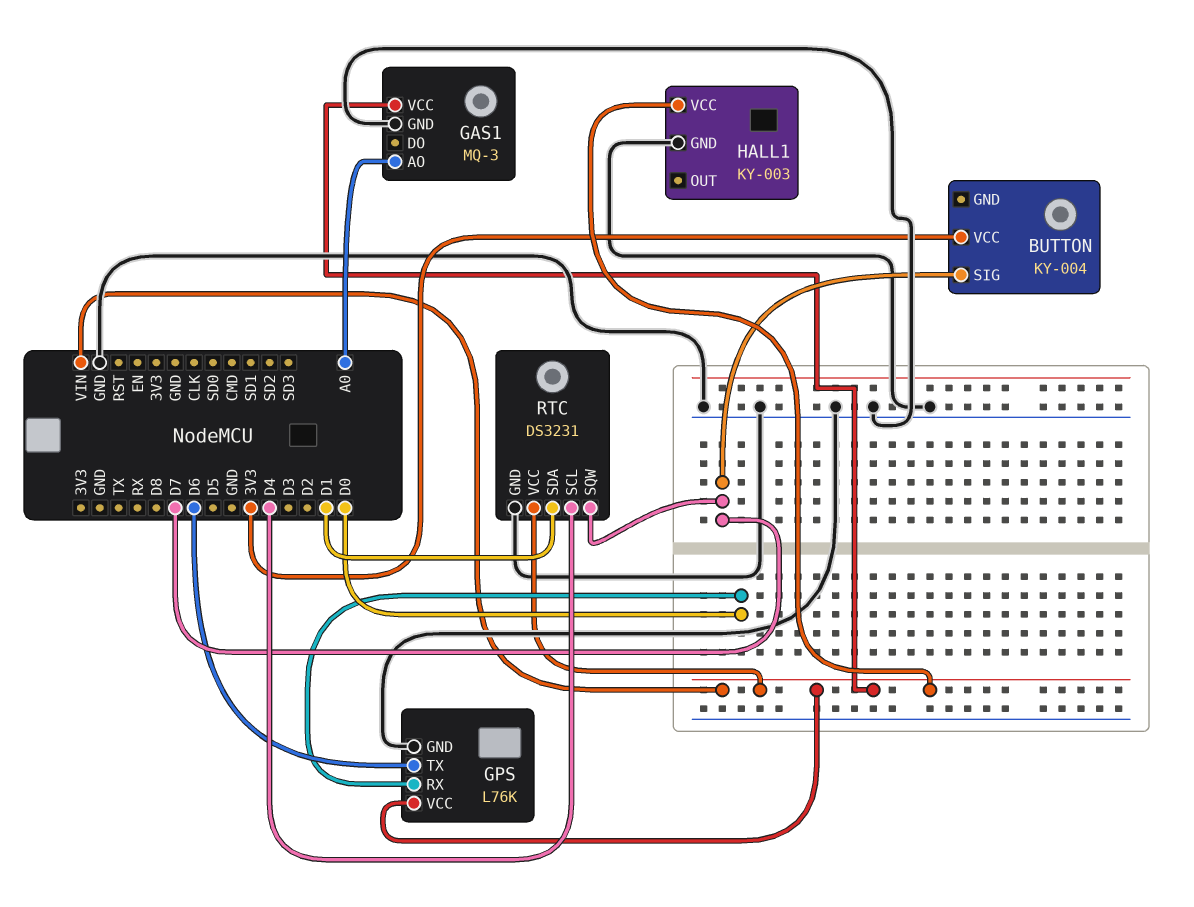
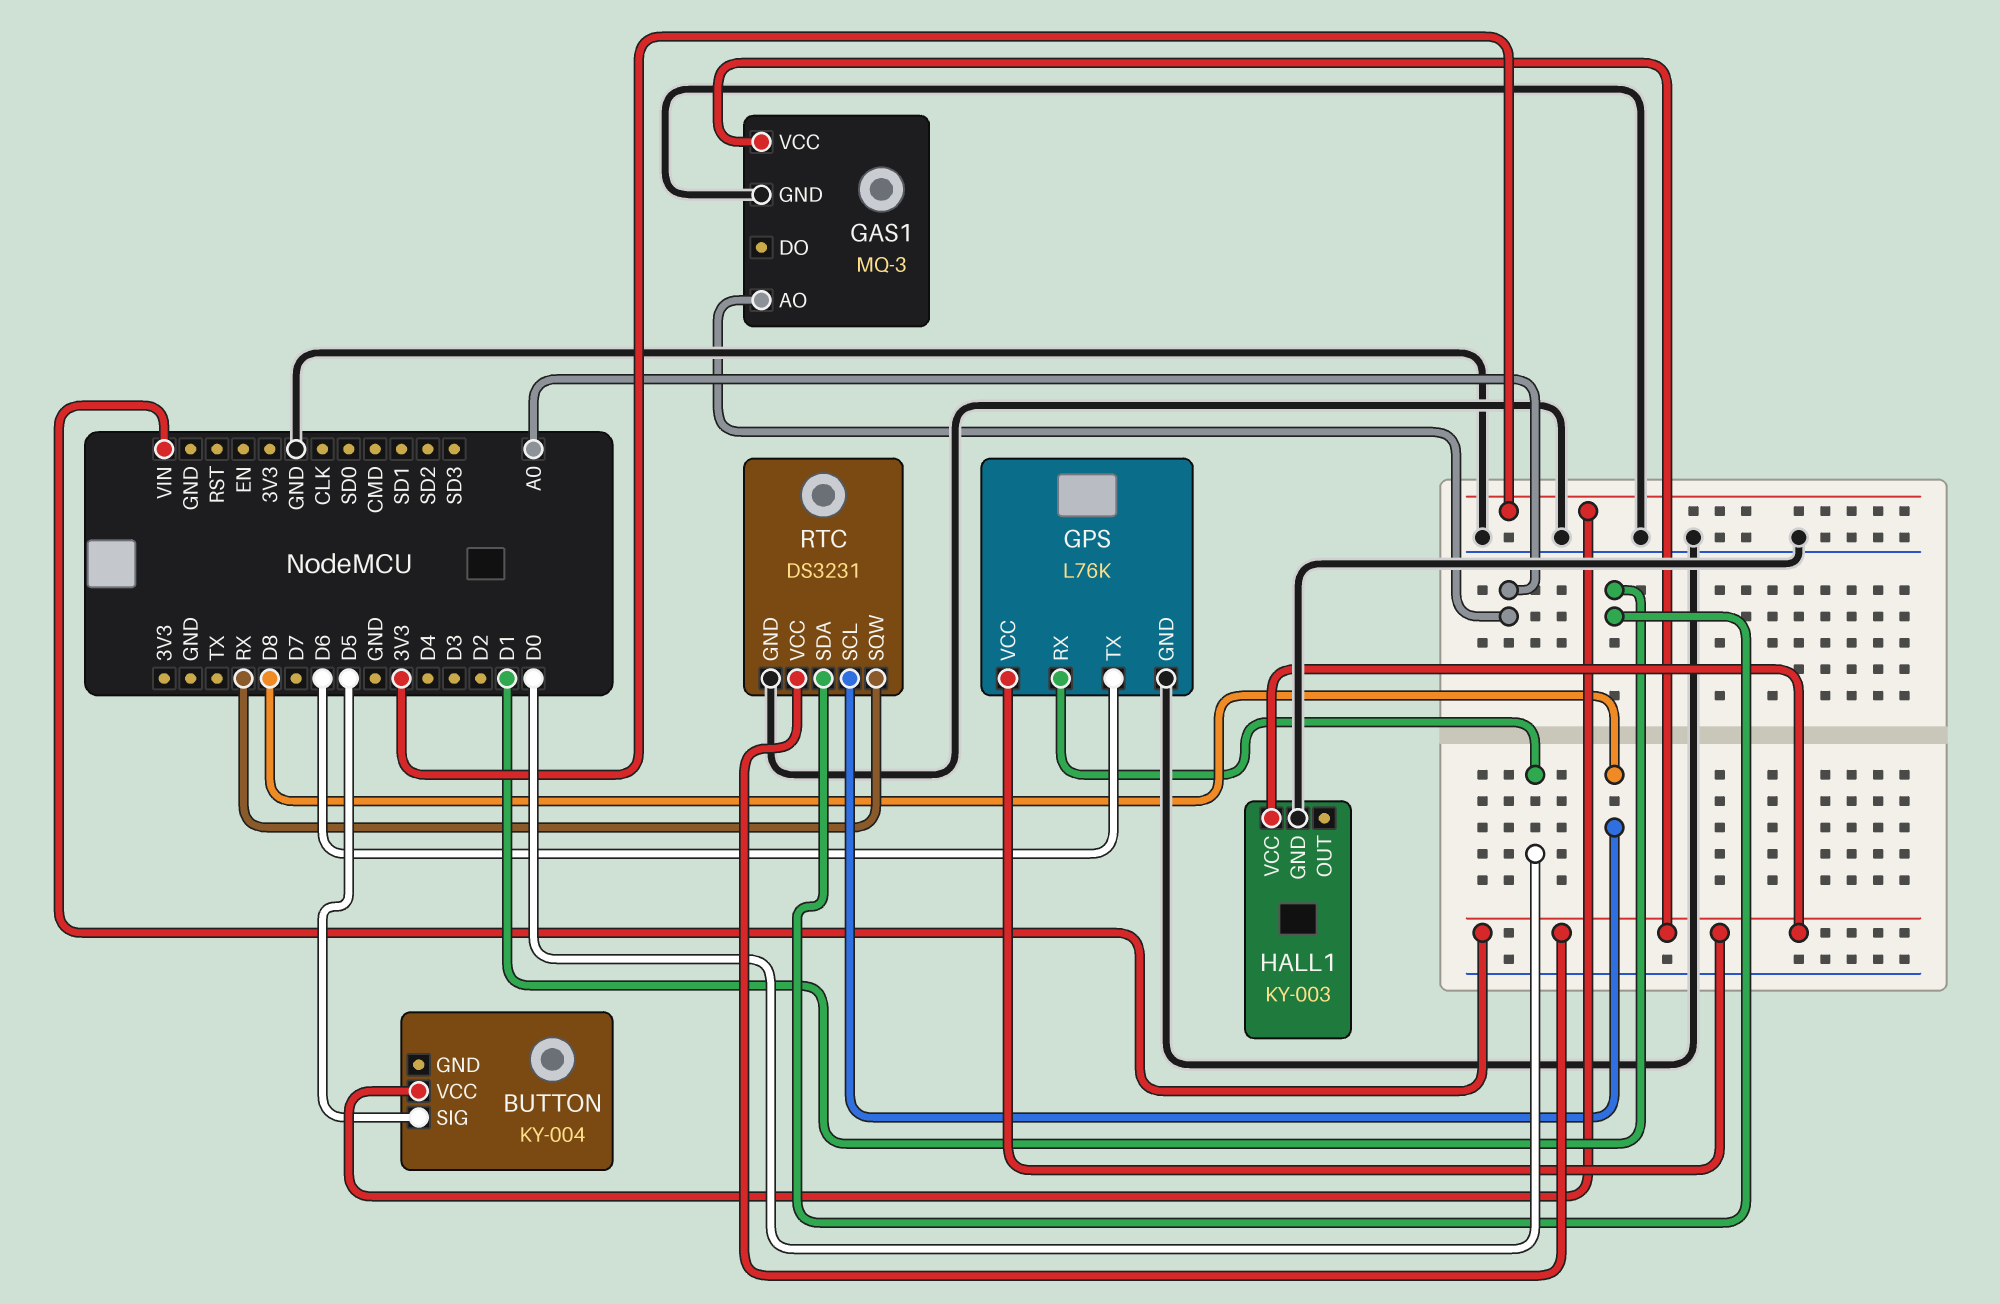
BUTTON pin SIG: D7 -> D5
RTC pin SCL: D4 -> D8
RTC pin SQW: D7 -> RX

